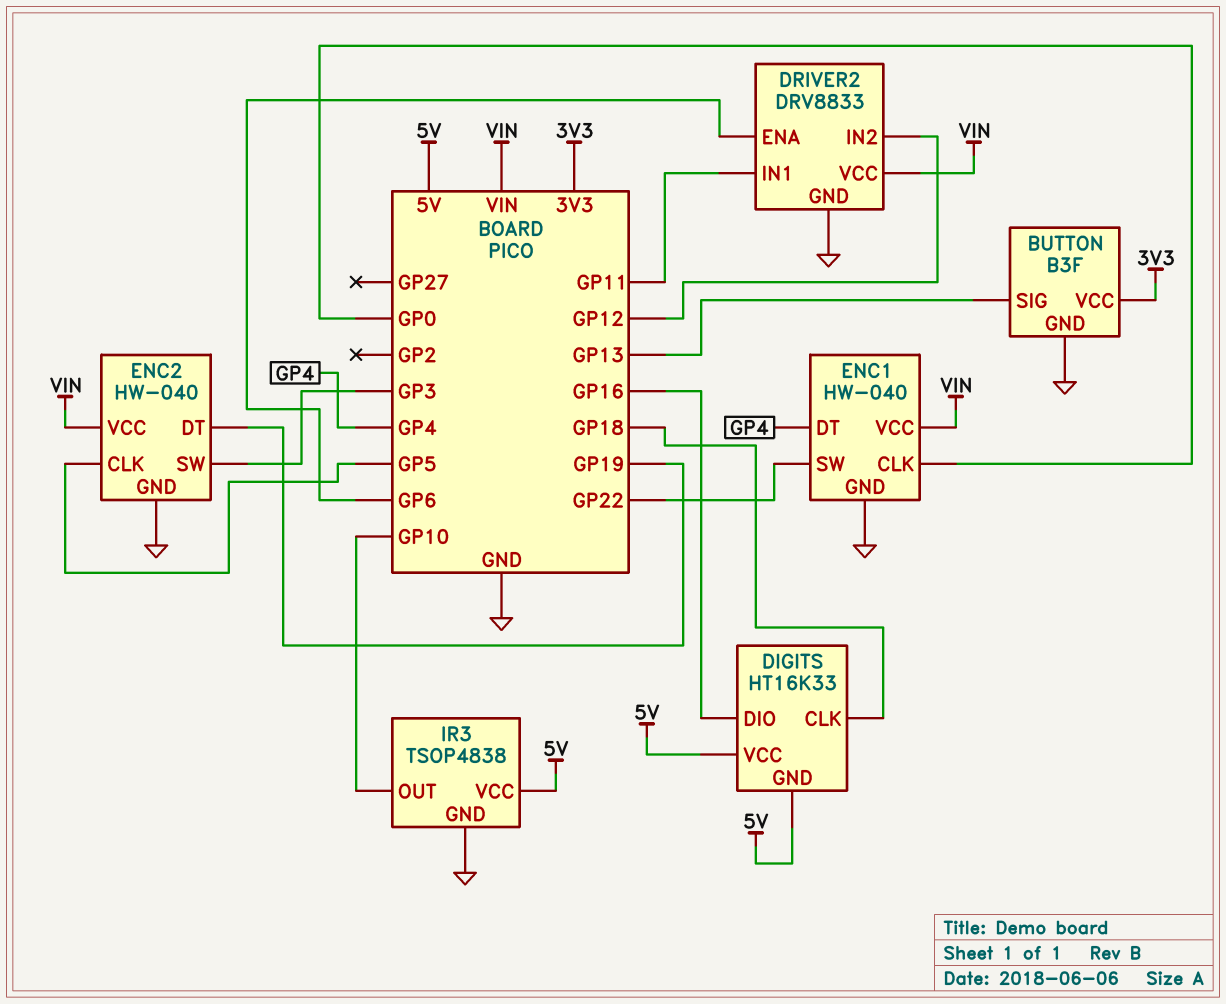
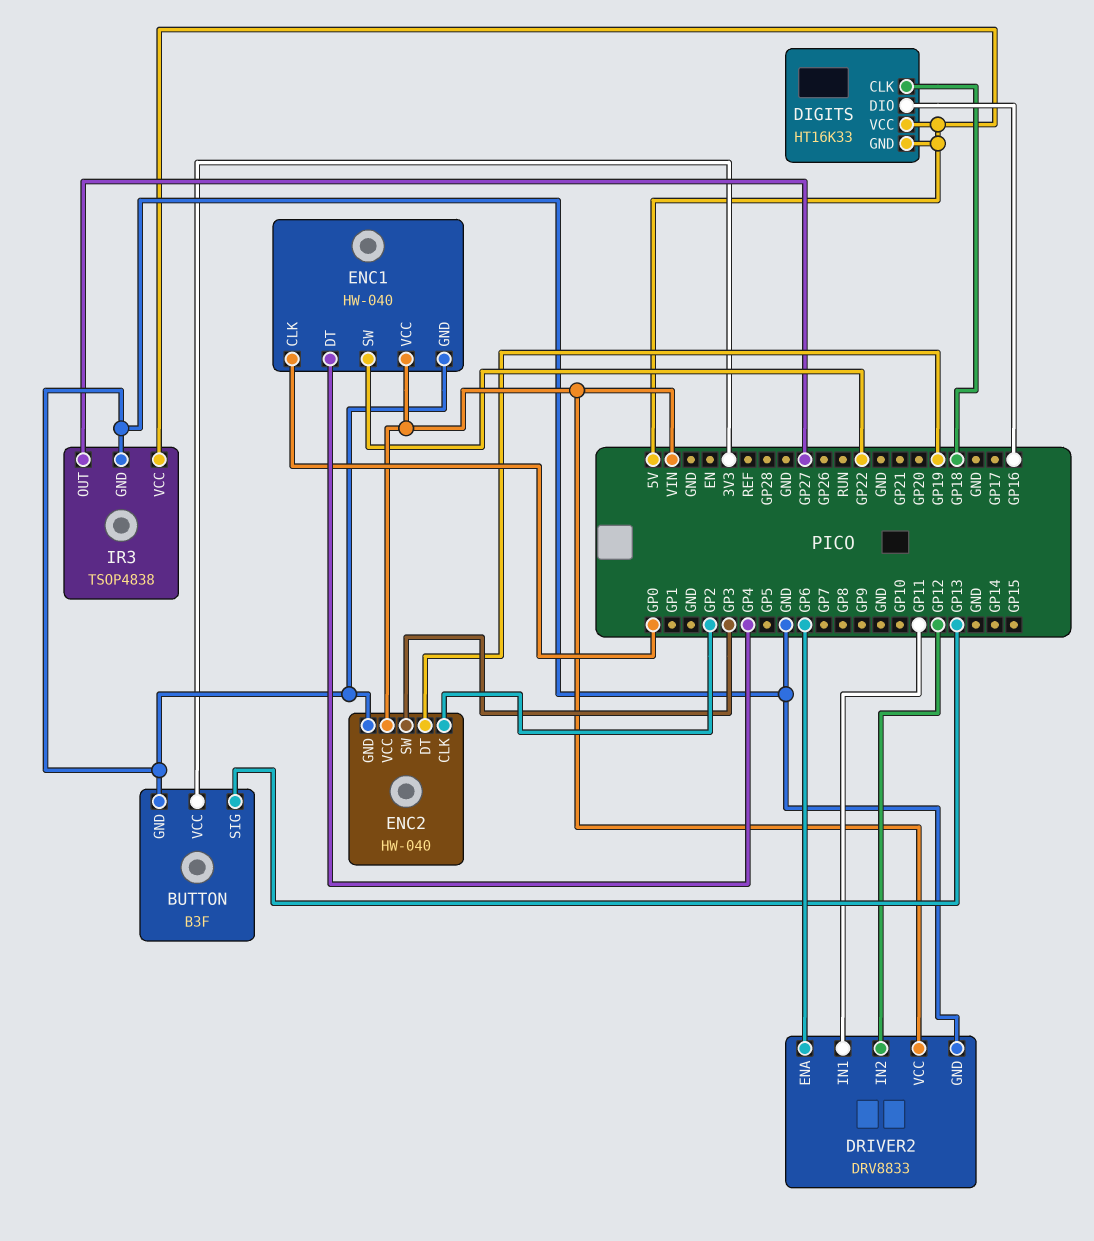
ENC2 pin CLK: GP5 -> GP2
IR3 pin OUT: GP10 -> GP27

